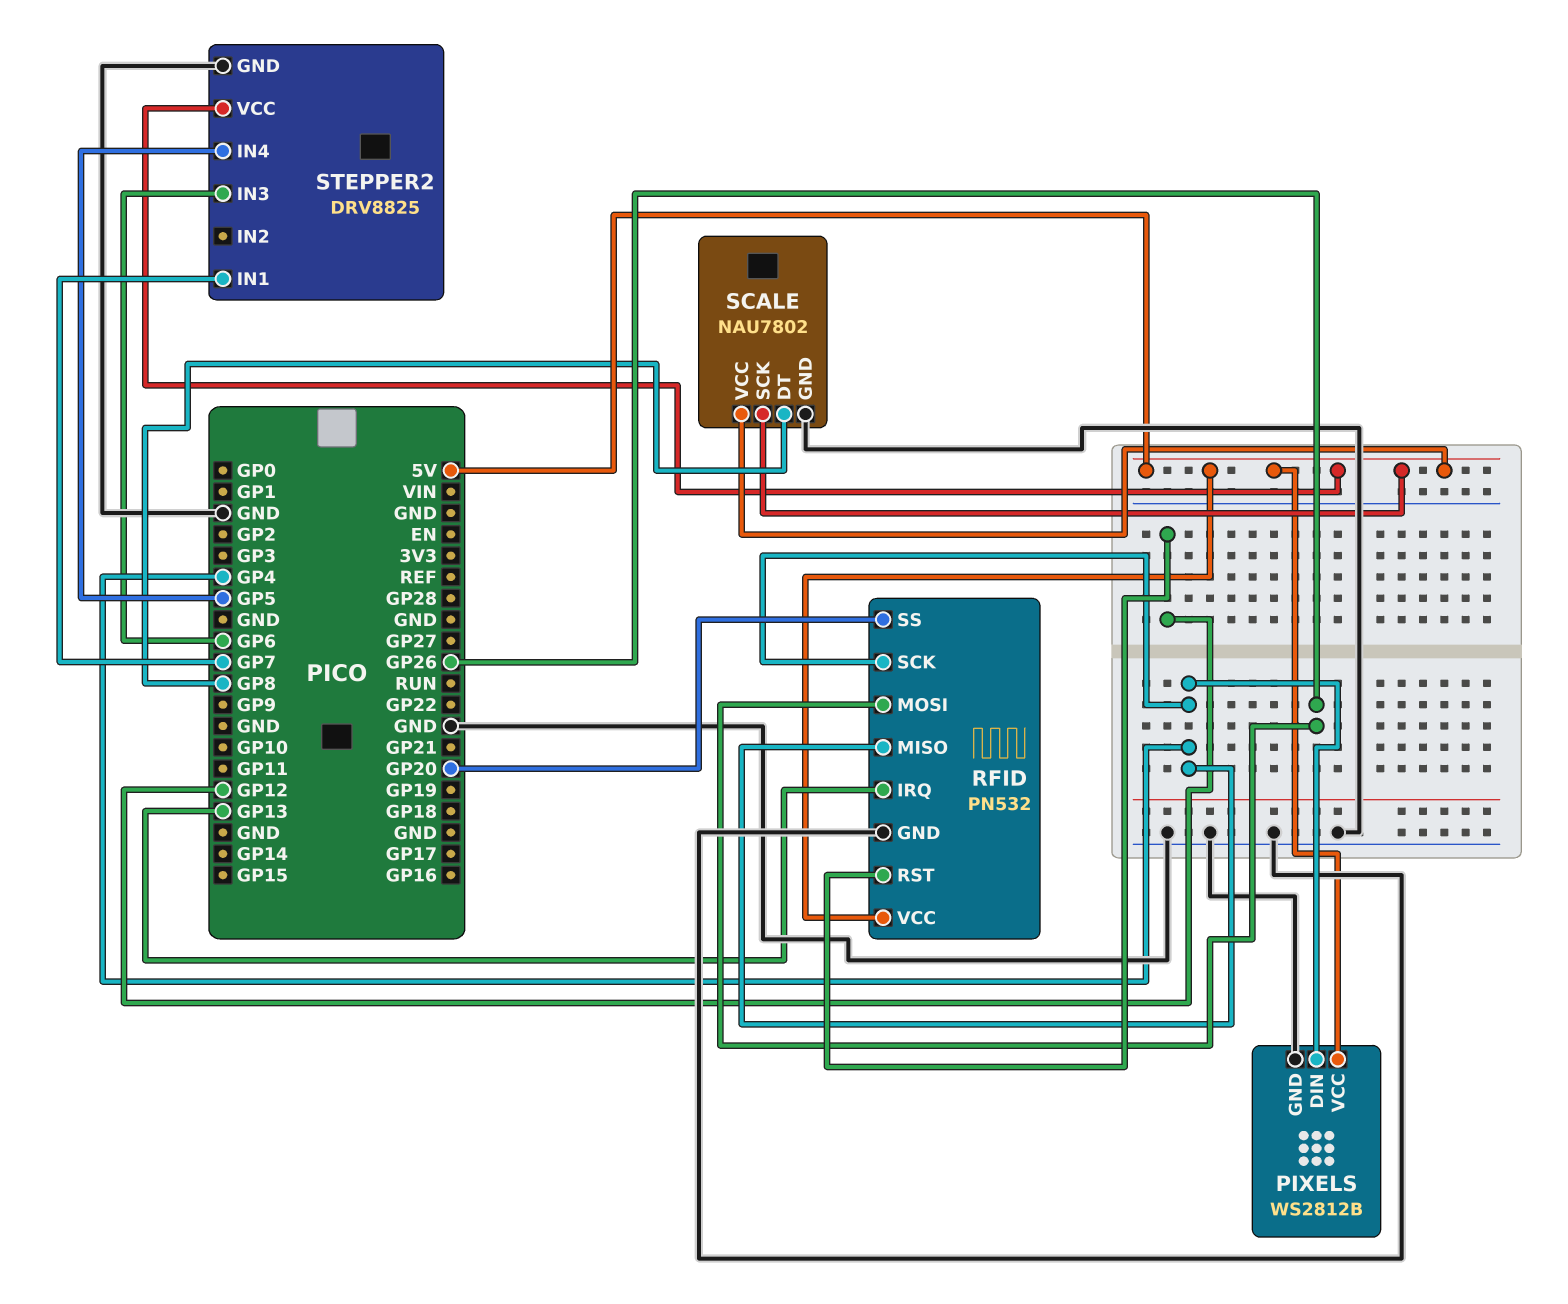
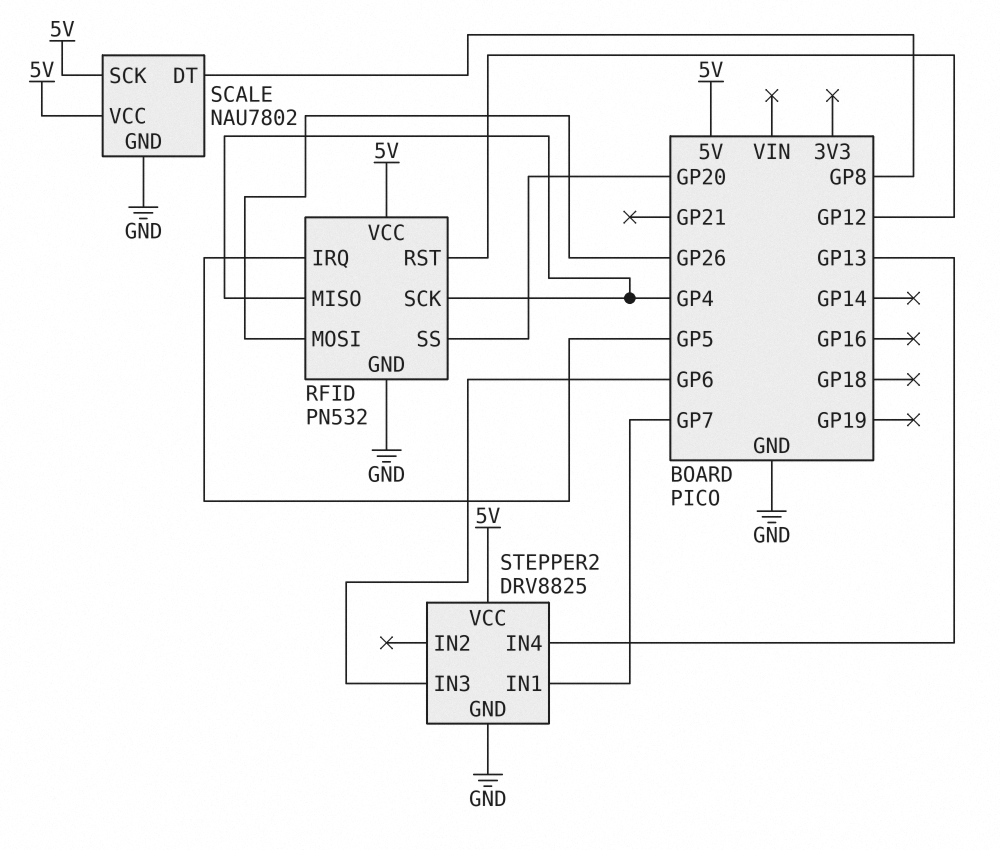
PIXELS: WS2812B -> none
PIXELS pin DIN: GP4 -> none
PIXELS pin GND: GND -> none
PIXELS pin VCC: 5V -> none
RFID pin IRQ: GP13 -> GP5
STEPPER2 pin IN4: GP5 -> GP13

